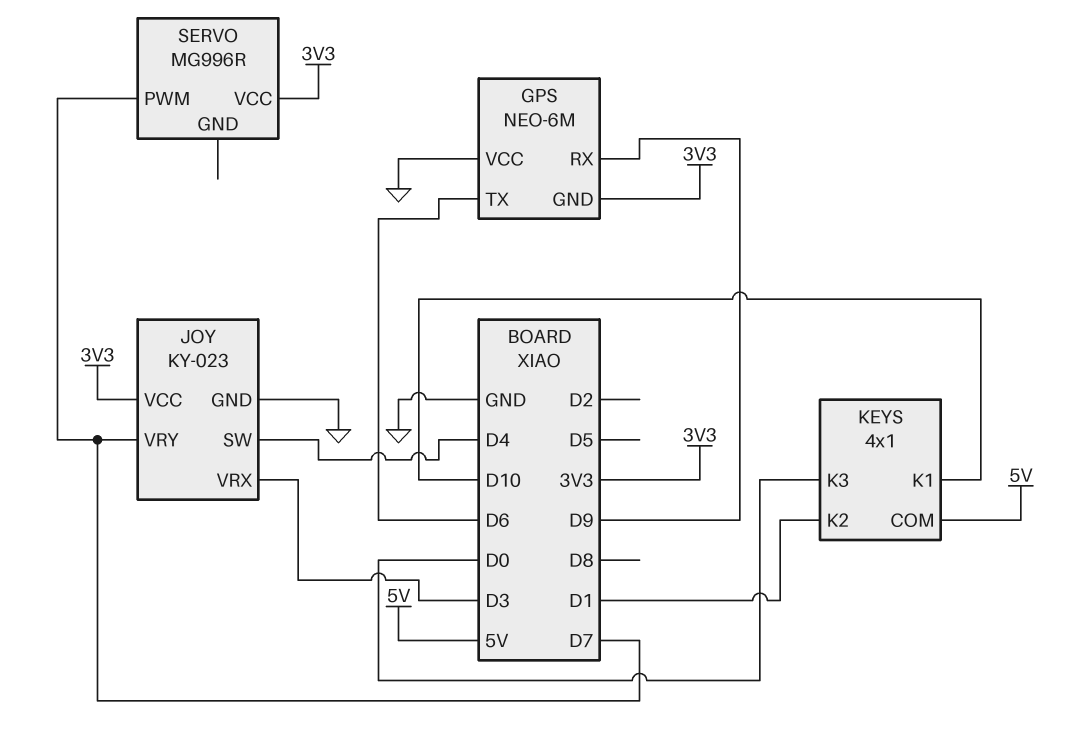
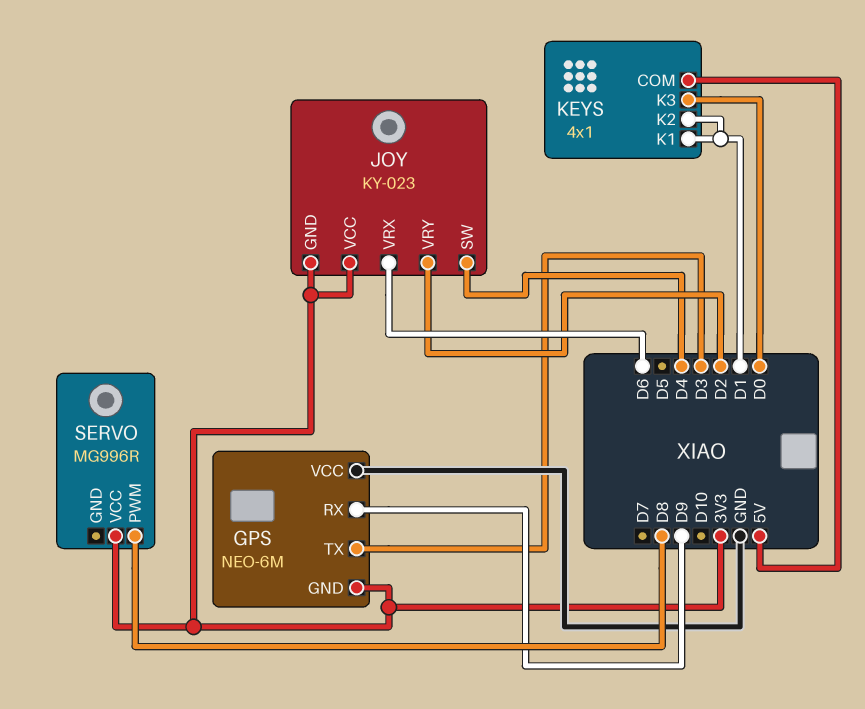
GPS pin TX: D6 -> D3
JOY pin GND: GND -> 3V3
JOY pin VRX: D3 -> D6
JOY pin VRY: D7 -> D2
KEYS pin K1: D10 -> D1
SERVO pin PWM: D7 -> D8

